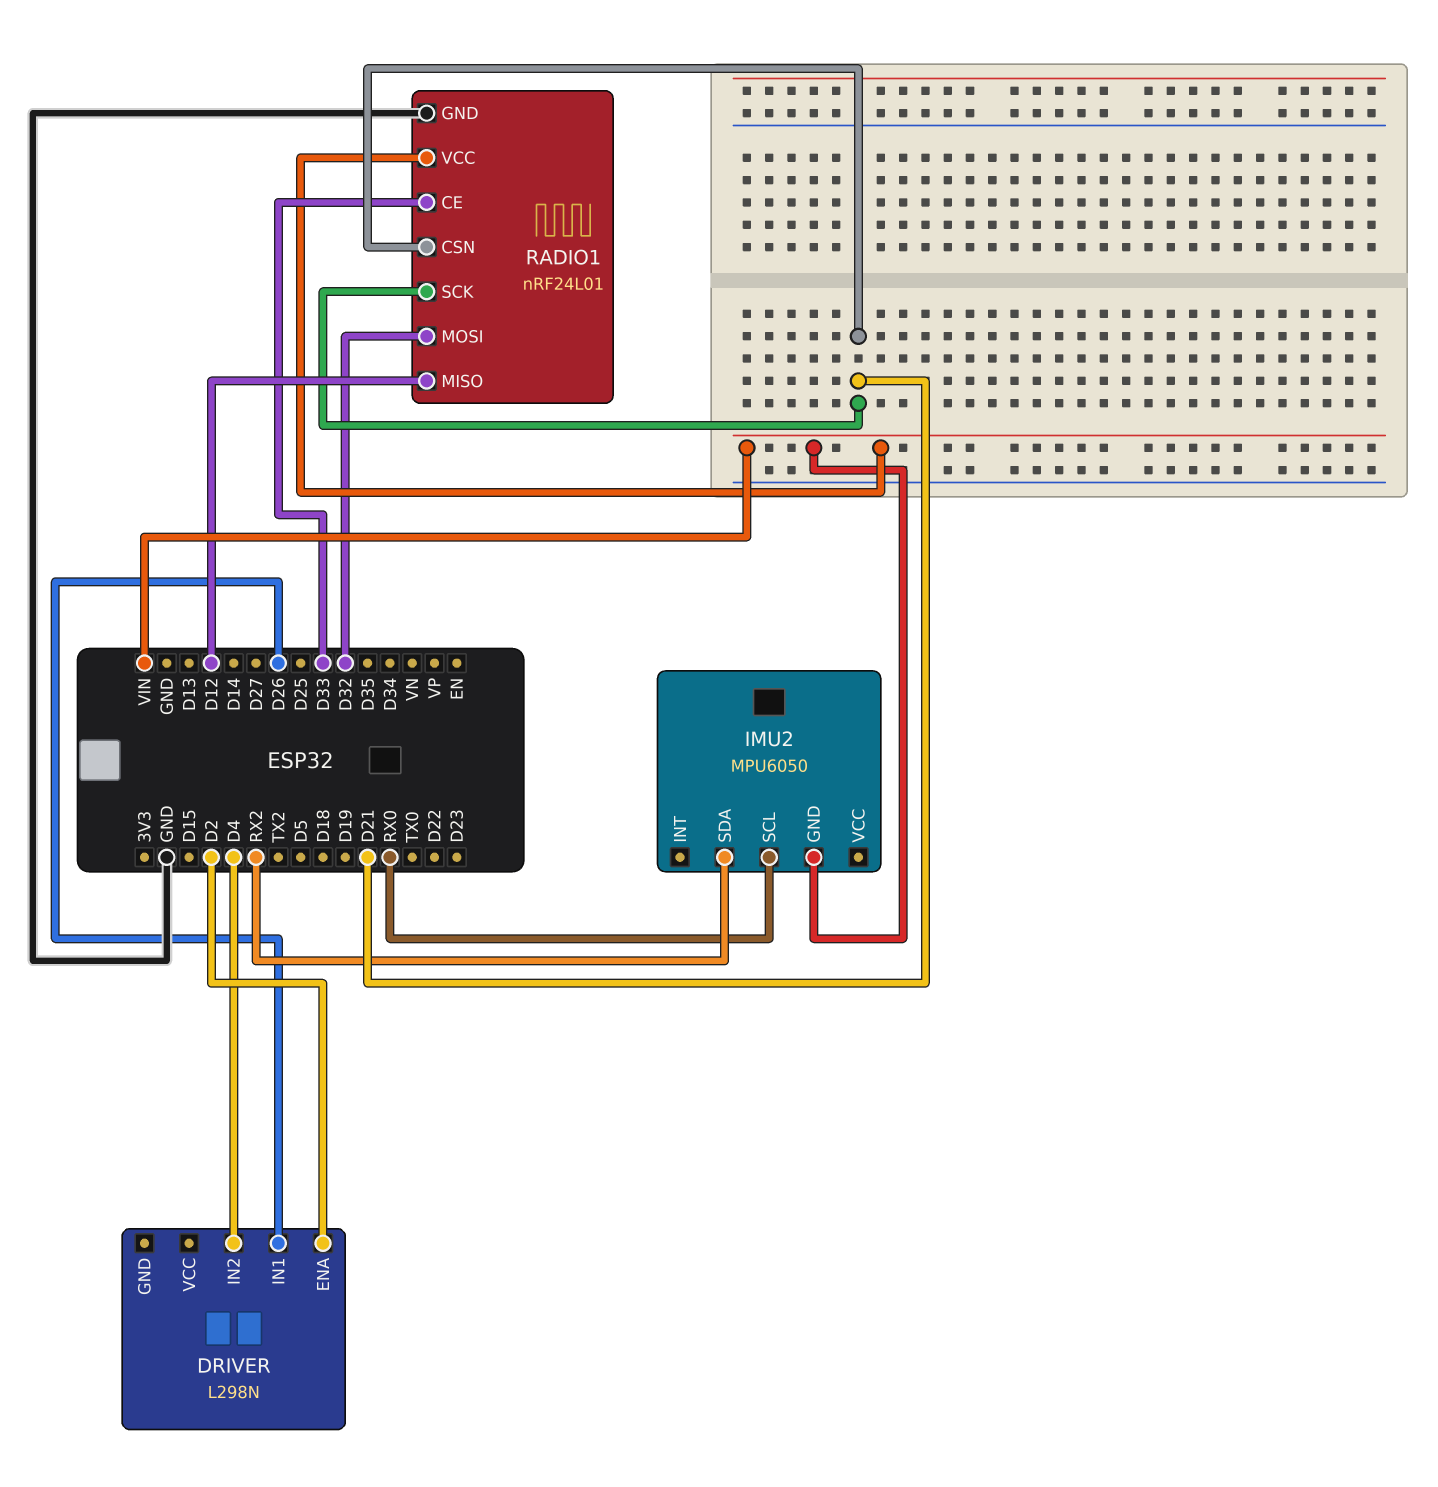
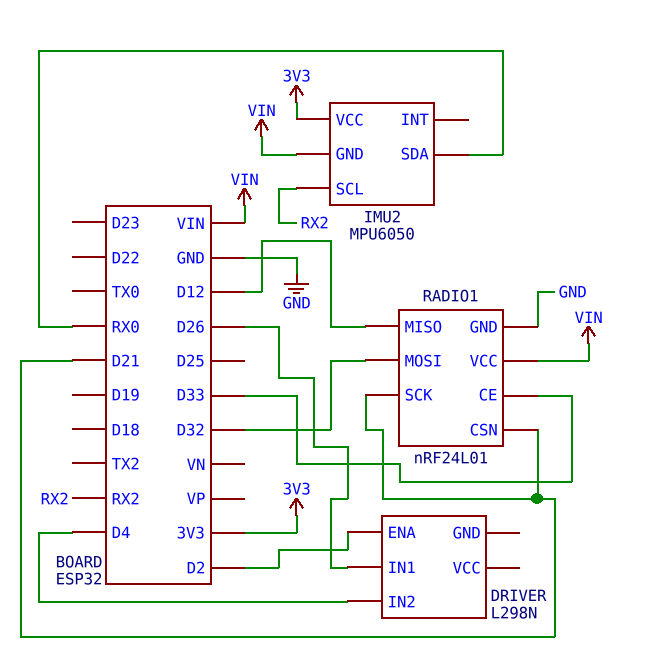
IMU2 pin SCL: RX0 -> RX2
IMU2 pin SDA: RX2 -> RX0
IMU2 pin VCC: none -> 3V3

